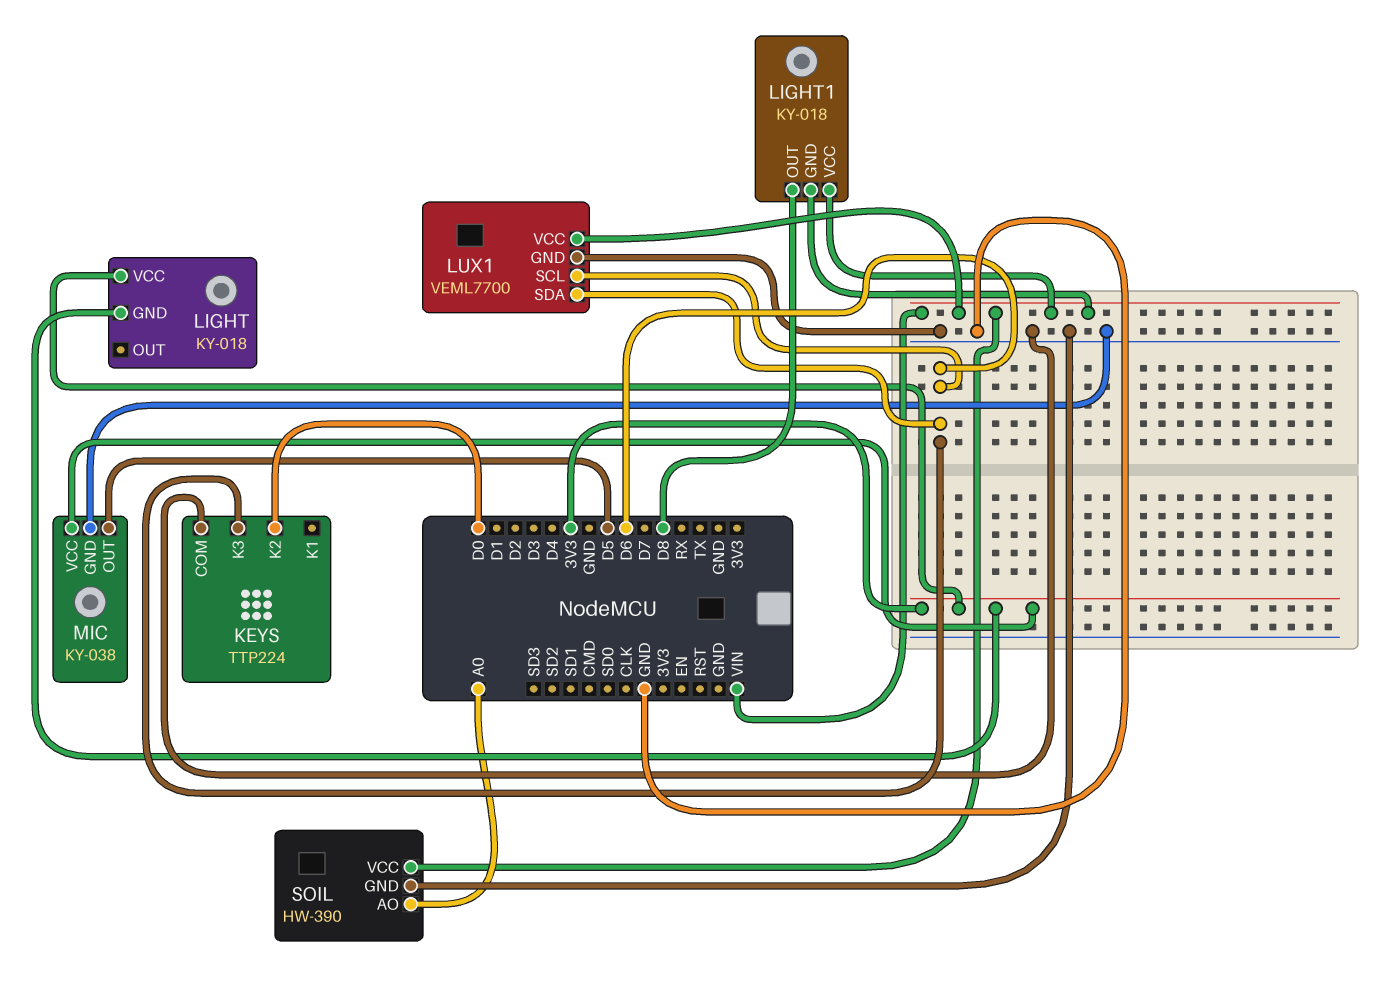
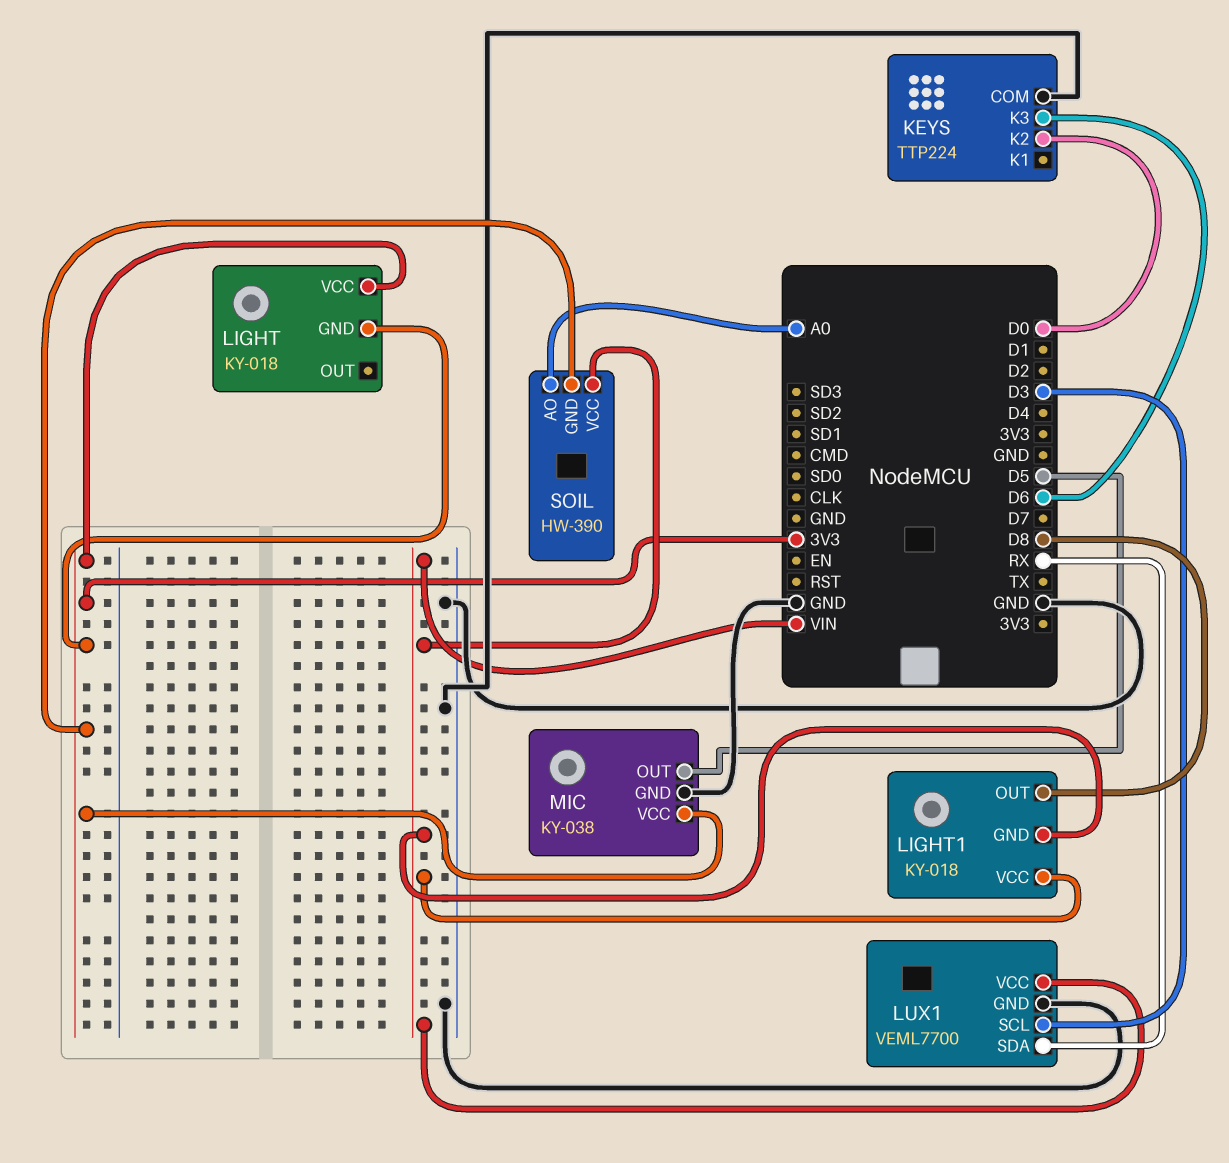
LUX1 pin SCL: D6 -> D3
LUX1 pin SDA: D6 -> RX
SOIL pin GND: GND -> 3V3

